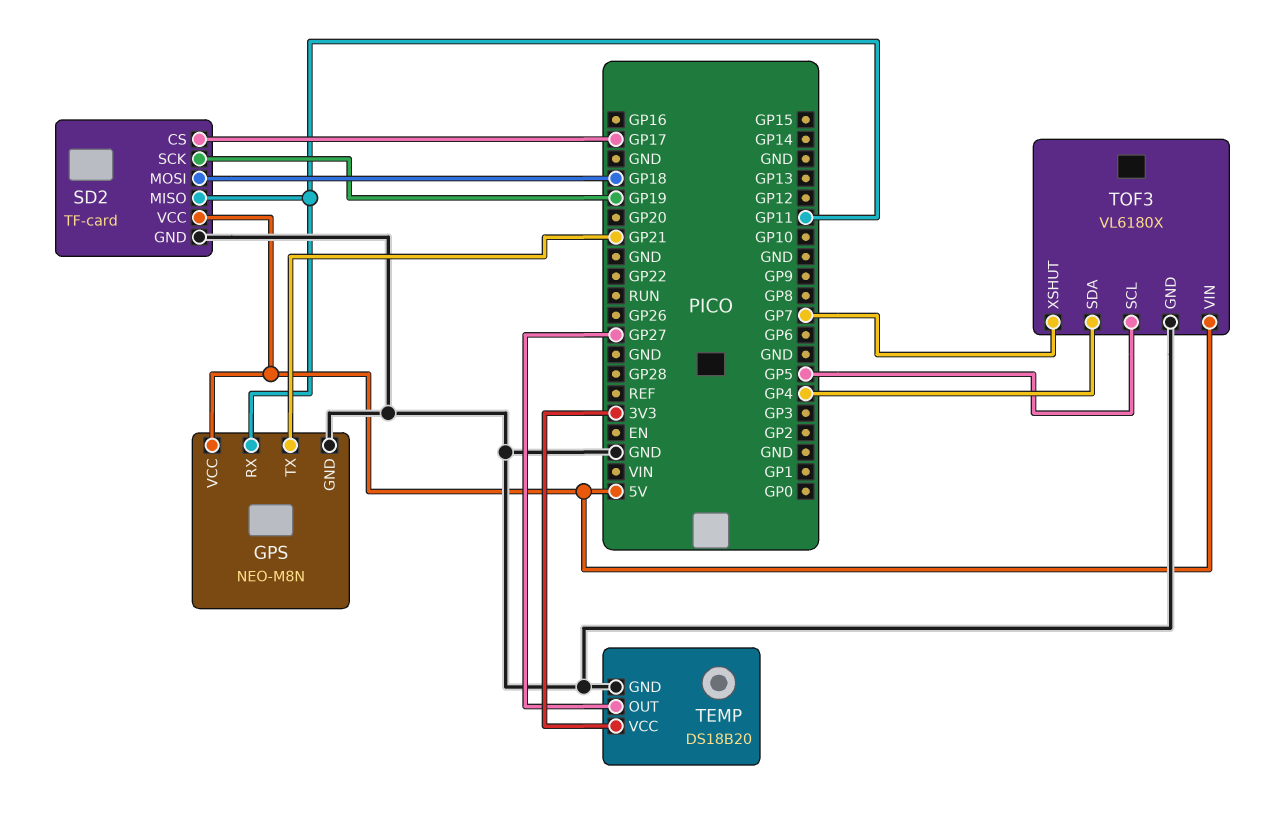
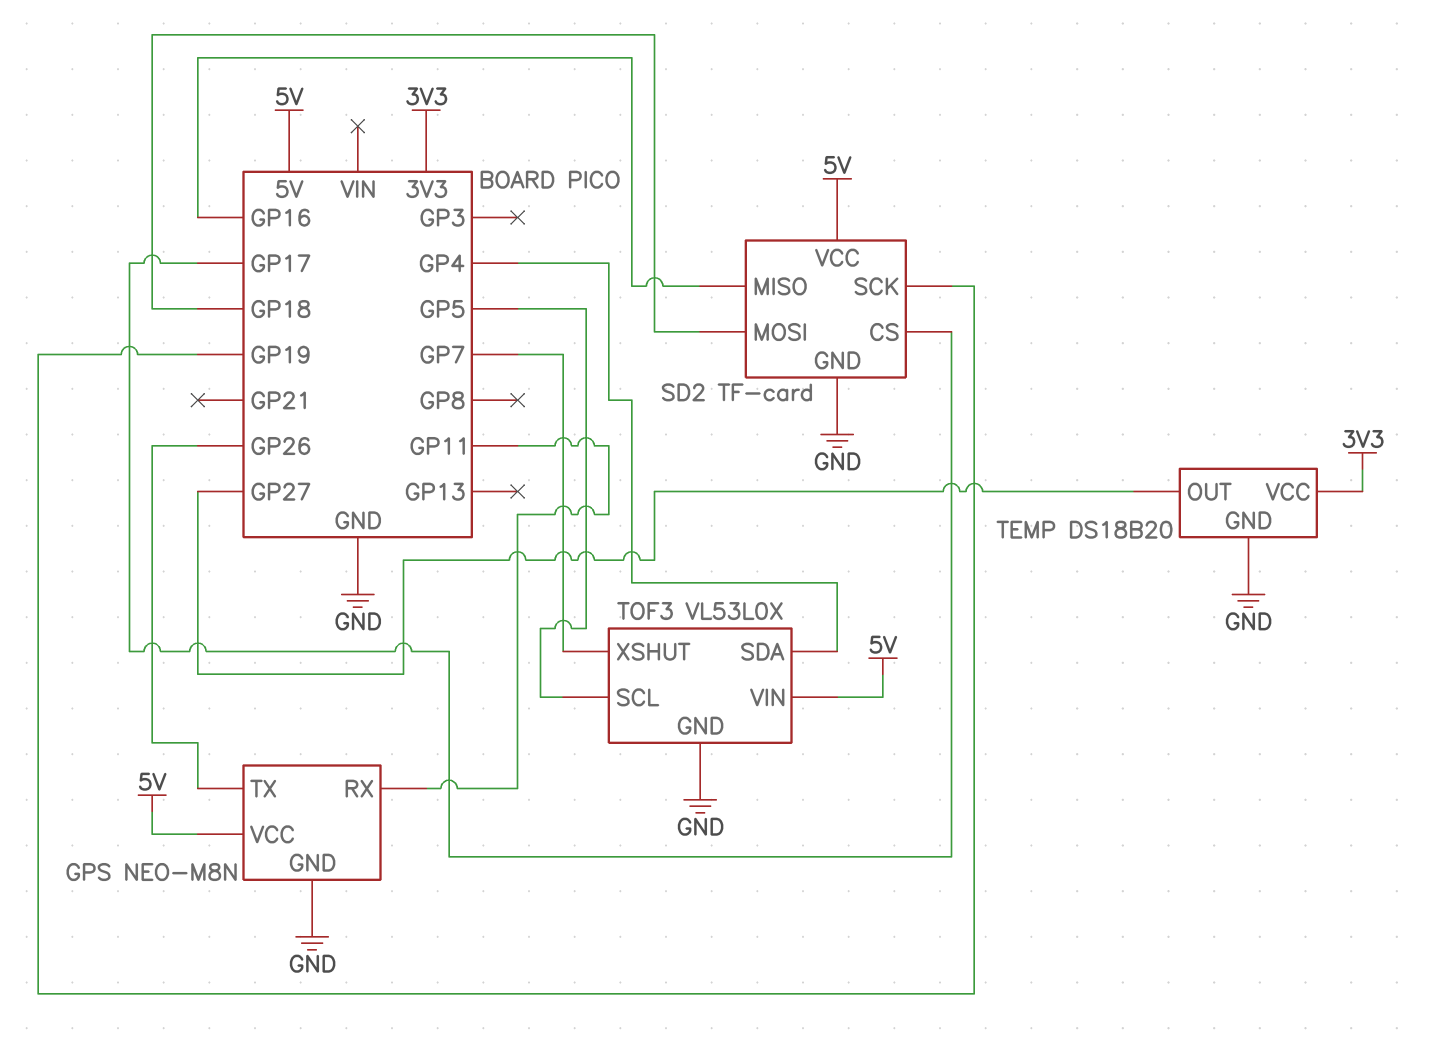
GPS pin TX: GP21 -> GP26
SD2 pin MISO: GP11 -> GP16
TOF3: VL6180X -> VL53L0X

